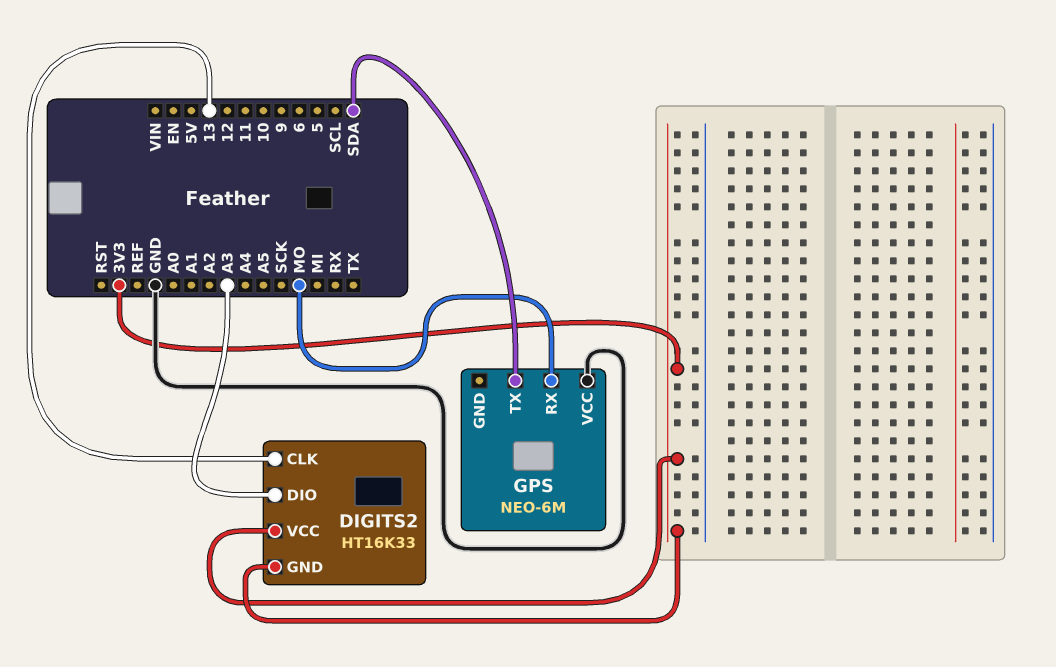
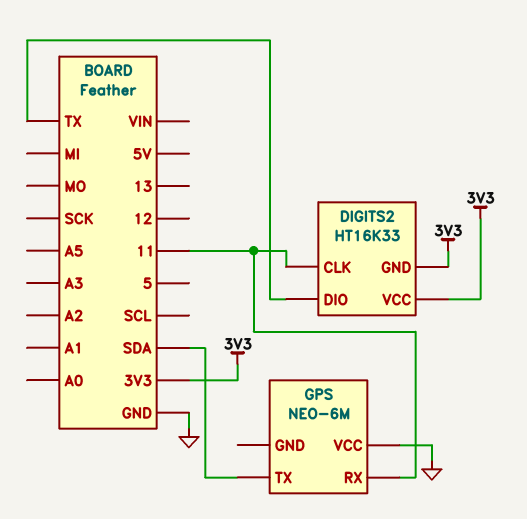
DIGITS2 pin CLK: 13 -> 11
DIGITS2 pin DIO: A3 -> TX
GPS pin RX: MO -> 11

